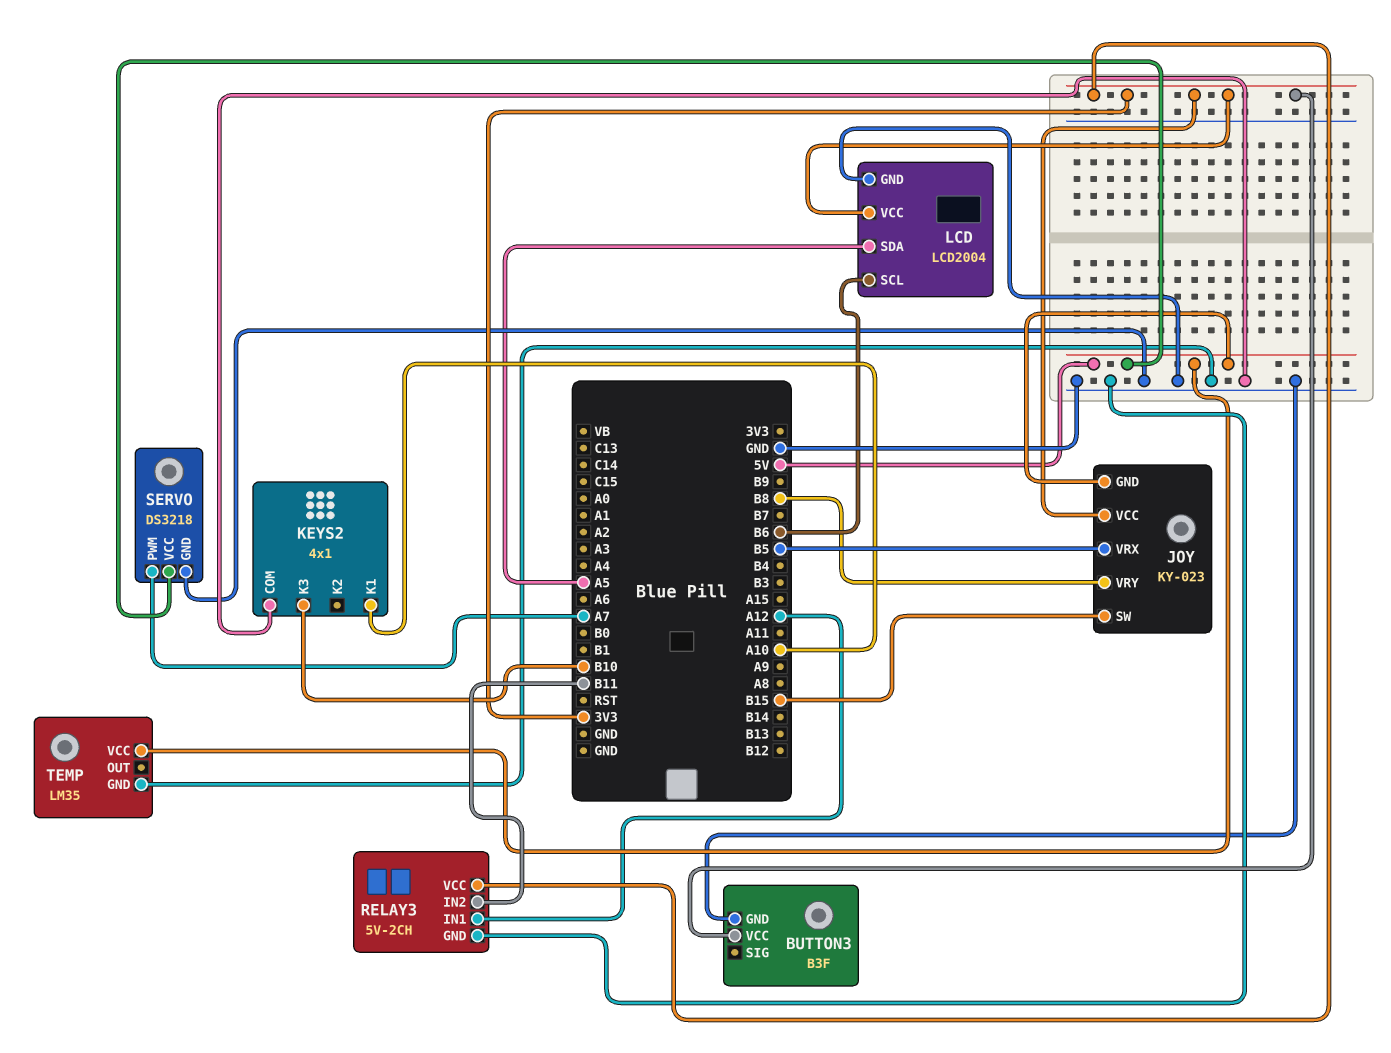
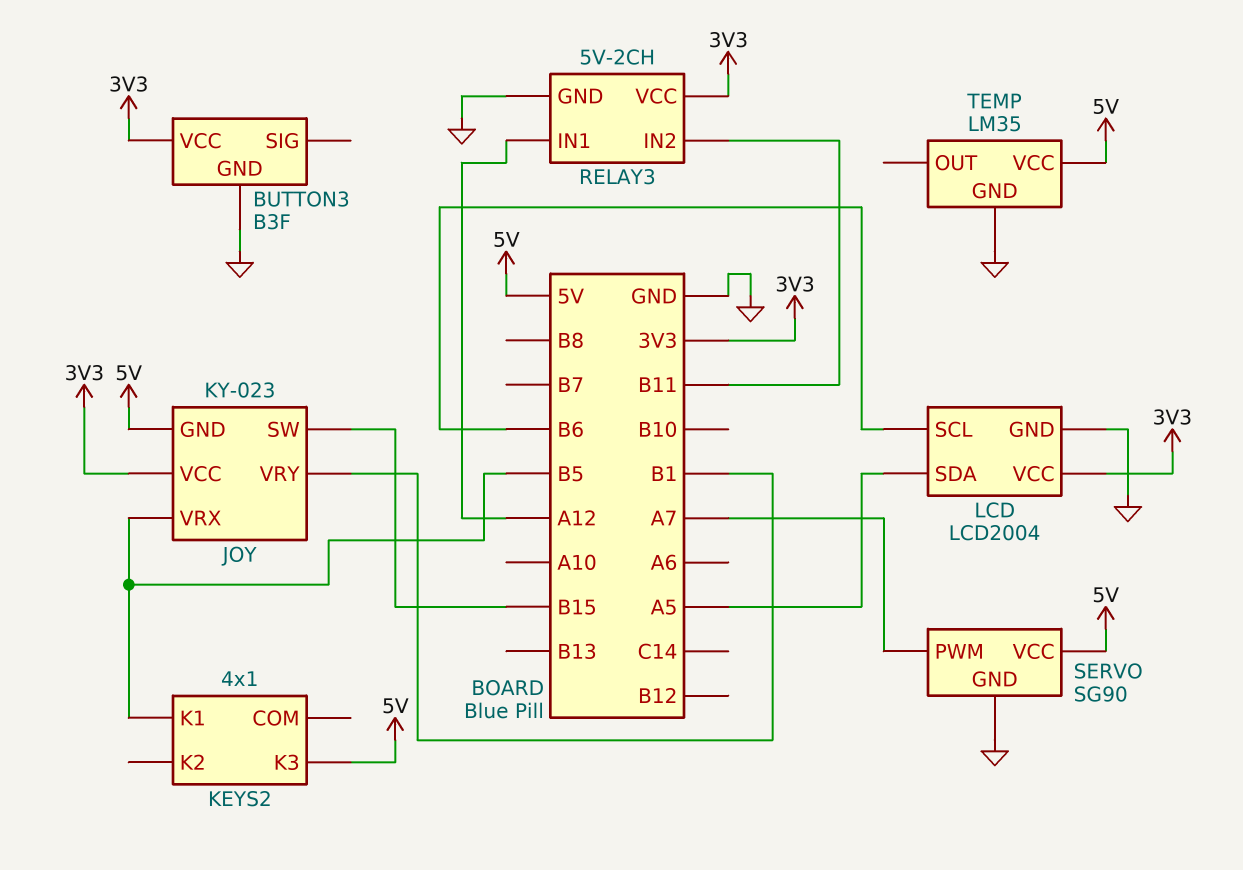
JOY pin VRY: B8 -> B1
KEYS2 pin COM: GND -> none
KEYS2 pin K1: A10 -> B5
KEYS2 pin K3: B10 -> 5V
SERVO: DS3218 -> SG90

